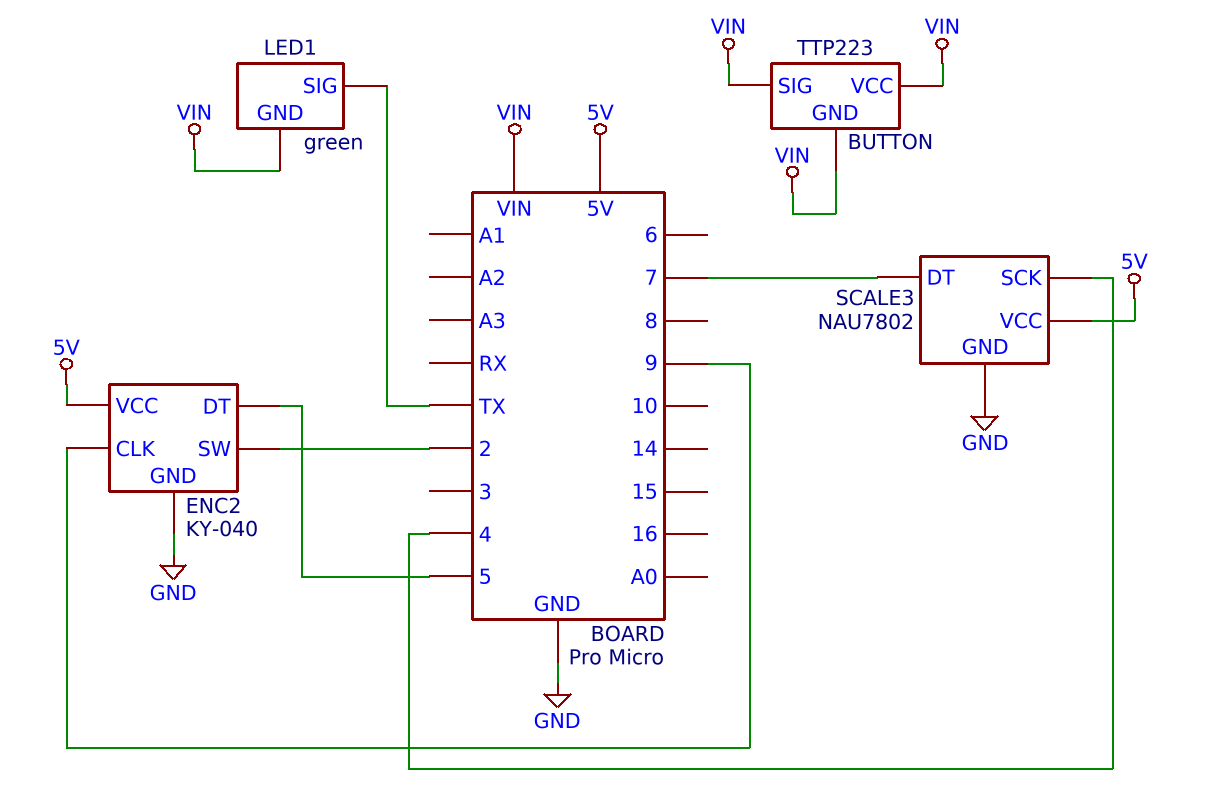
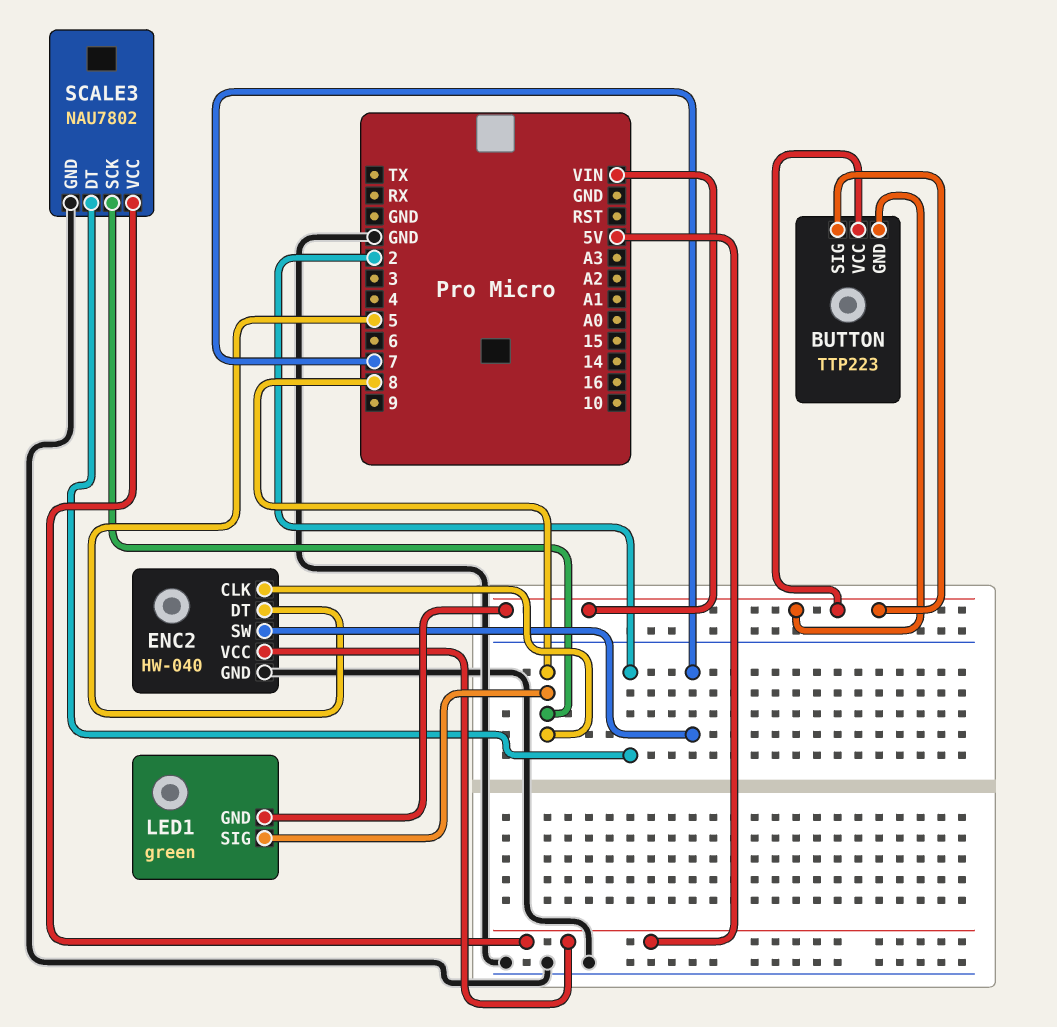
ENC2: KY-040 -> HW-040
ENC2 pin CLK: 9 -> 8
ENC2 pin SW: 2 -> 7
LED1 pin SIG: TX -> 8
SCALE3 pin DT: 7 -> 2
SCALE3 pin SCK: 4 -> 8

